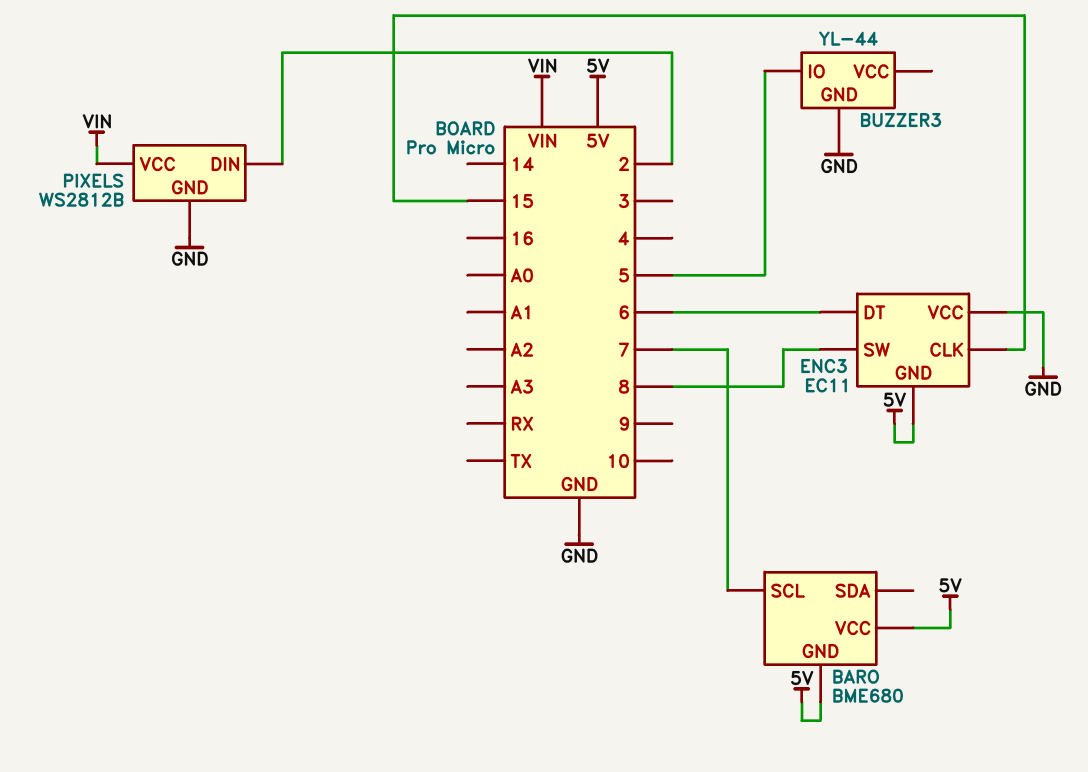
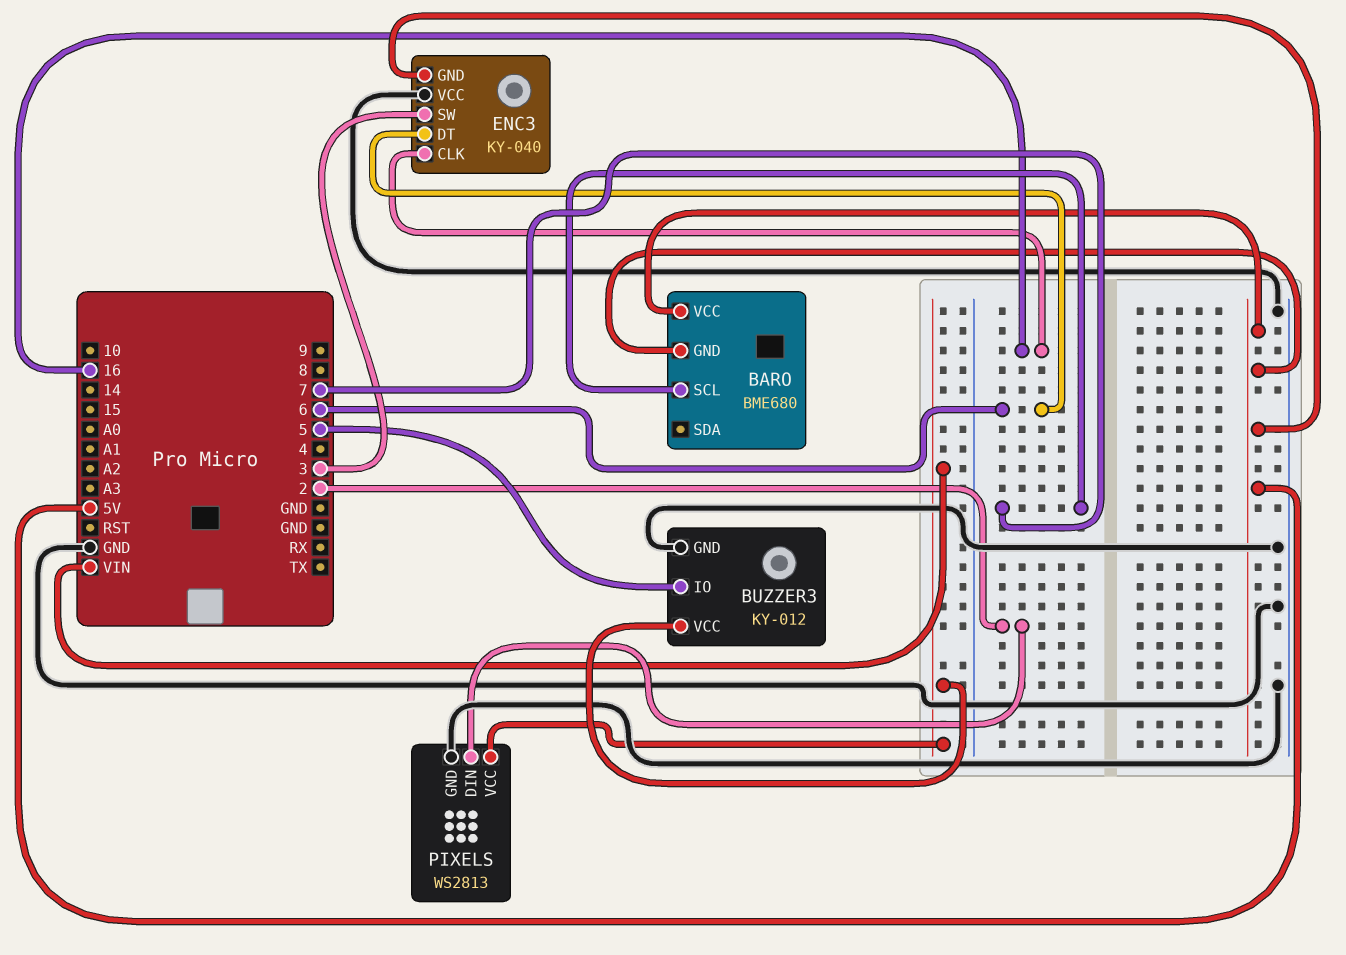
BUZZER3: YL-44 -> KY-012
BUZZER3 pin VCC: none -> VIN
ENC3: EC11 -> KY-040
ENC3 pin CLK: 15 -> 16
ENC3 pin SW: 8 -> 3
PIXELS: WS2812B -> WS2813

